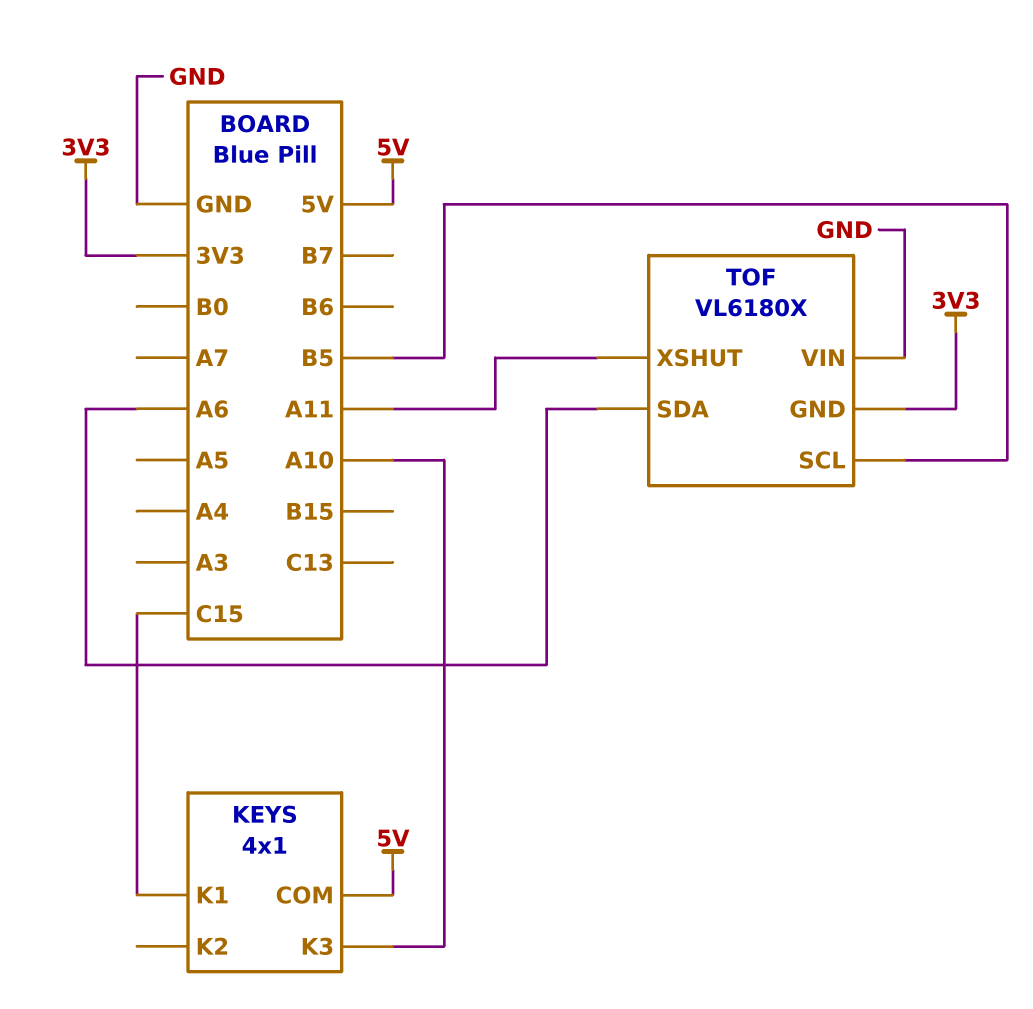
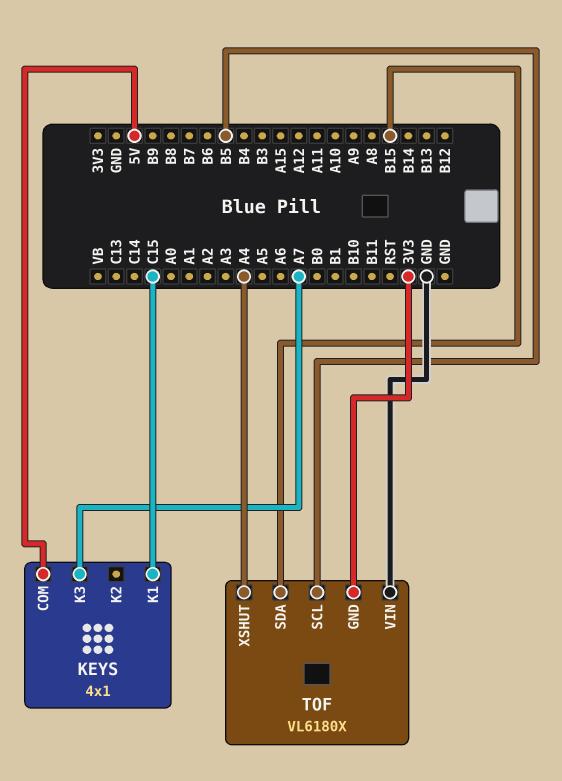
KEYS pin K3: A10 -> A7
TOF pin SDA: A6 -> B15
TOF pin XSHUT: A11 -> A4

